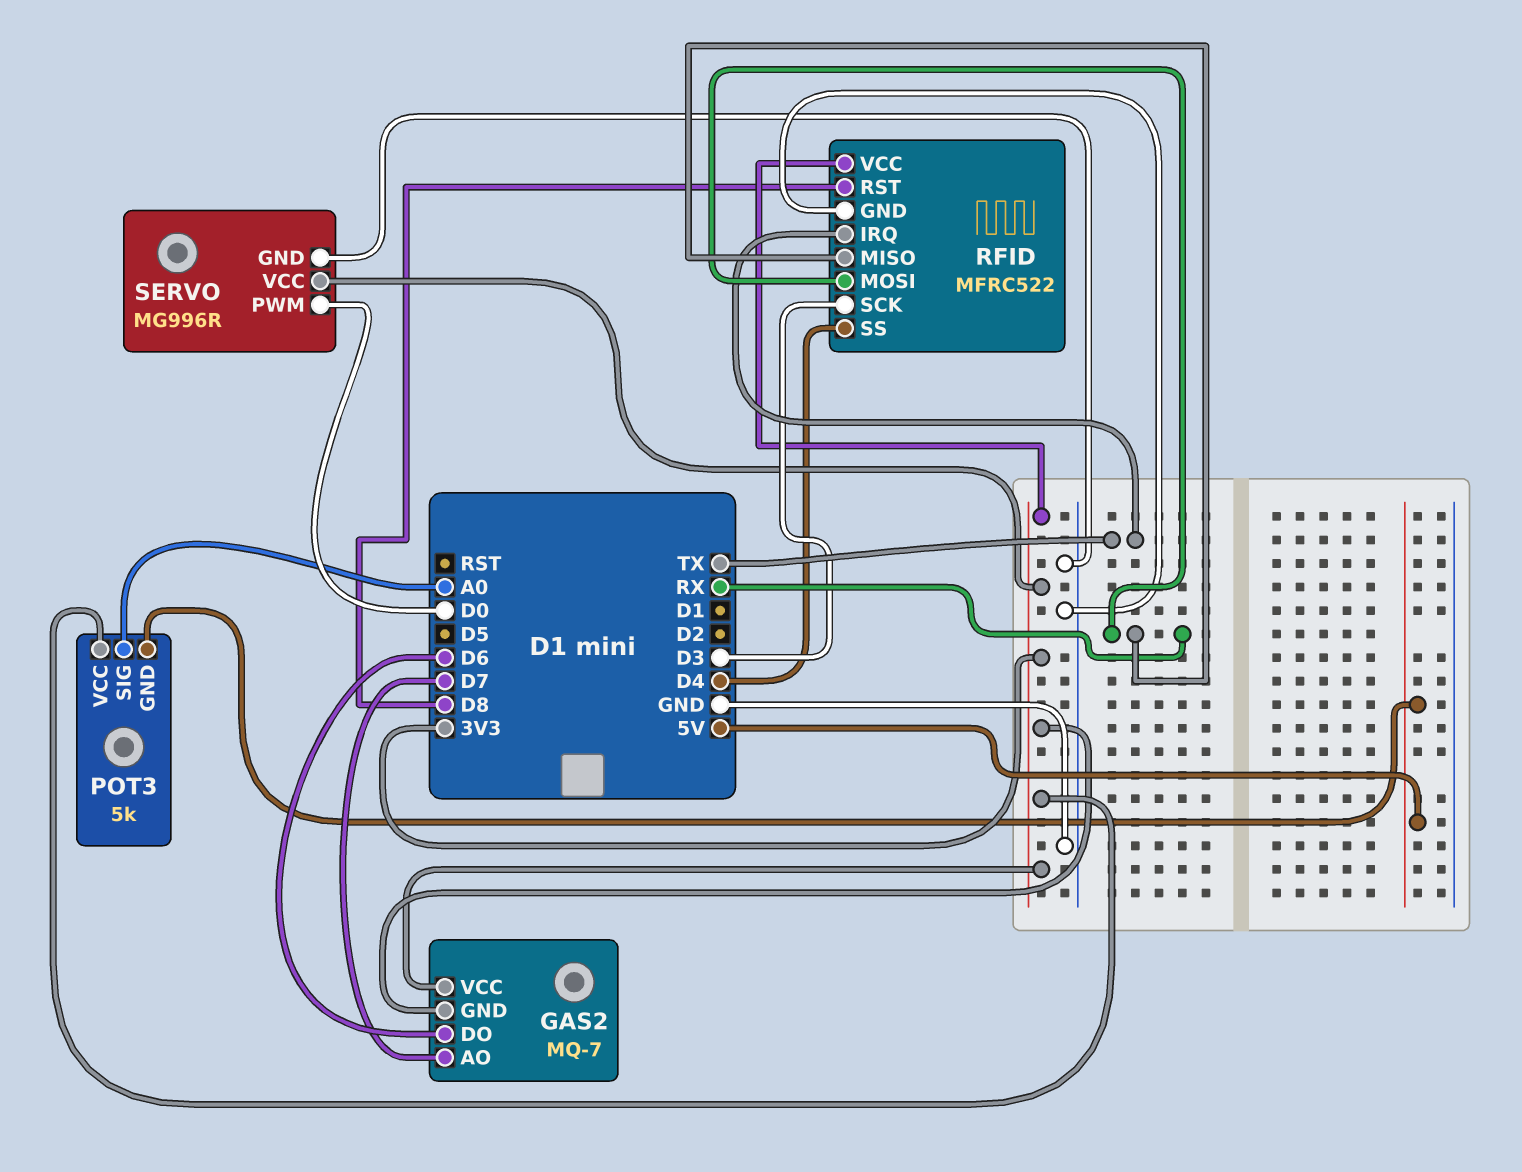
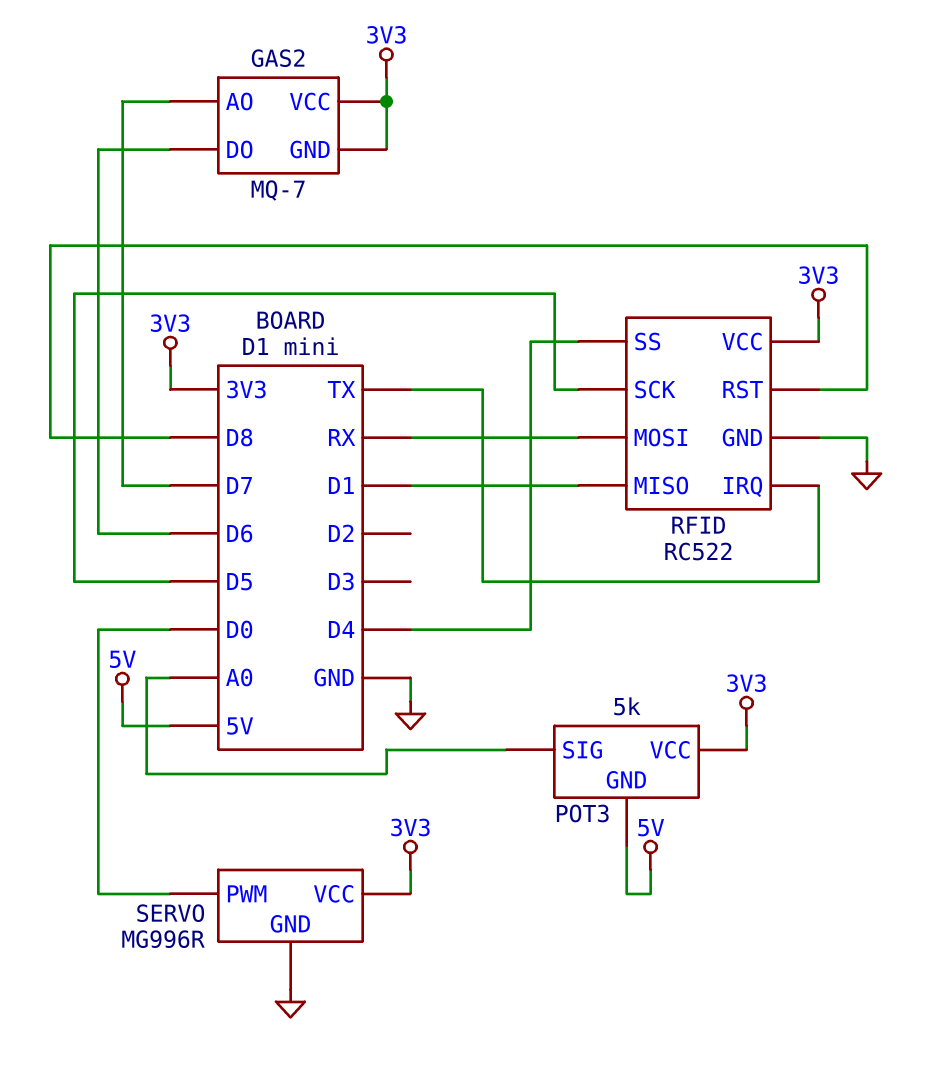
RFID: MFRC522 -> RC522
RFID pin MISO: RX -> D1
RFID pin SCK: D3 -> D5

